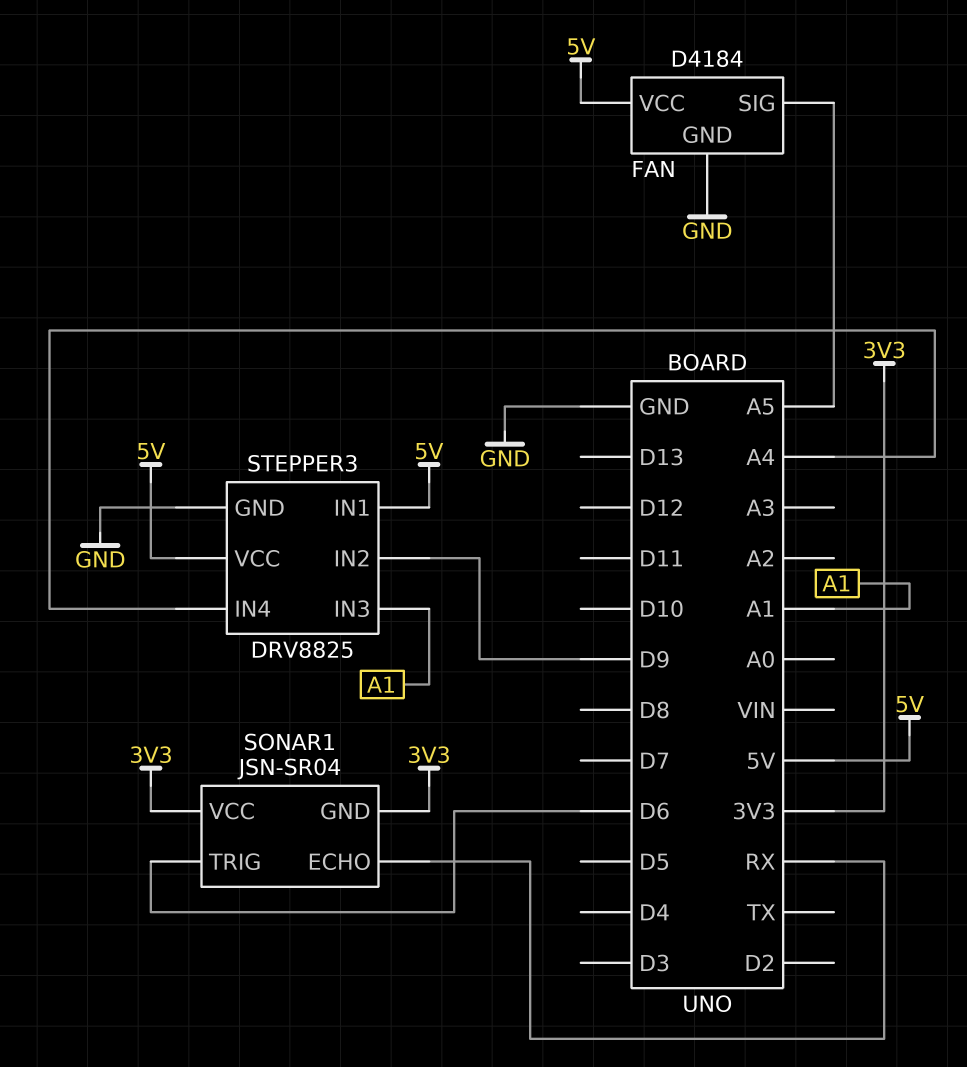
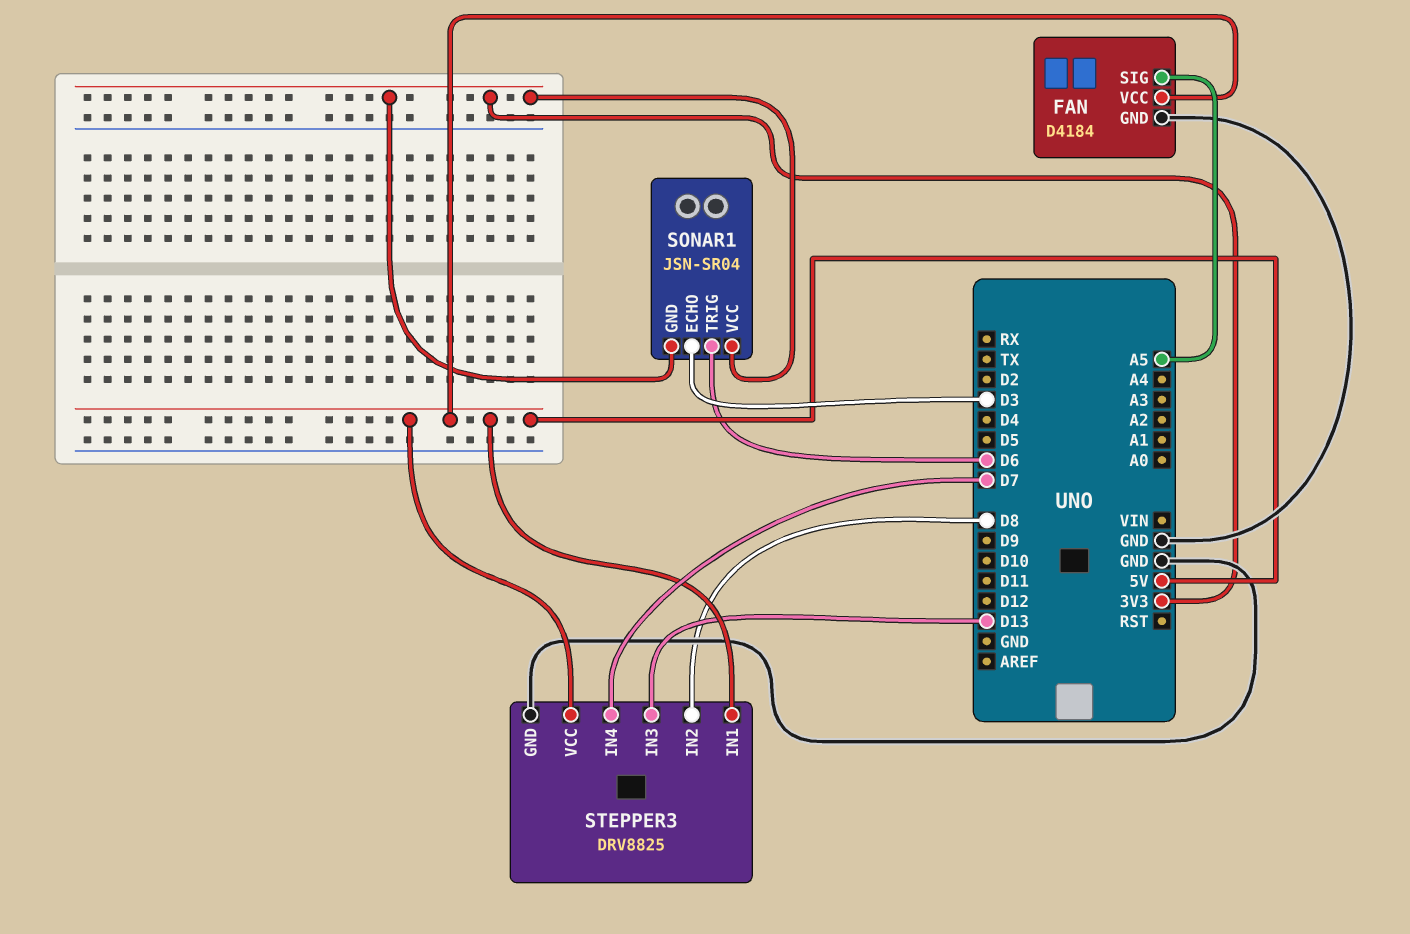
SONAR1 pin ECHO: RX -> D3
STEPPER3 pin IN2: D9 -> D8
STEPPER3 pin IN3: A1 -> D13
STEPPER3 pin IN4: A4 -> D7

